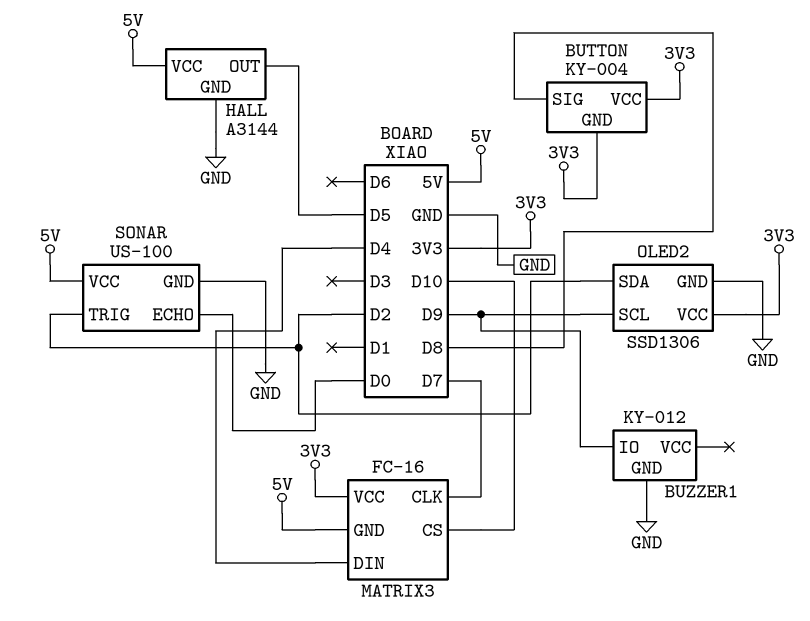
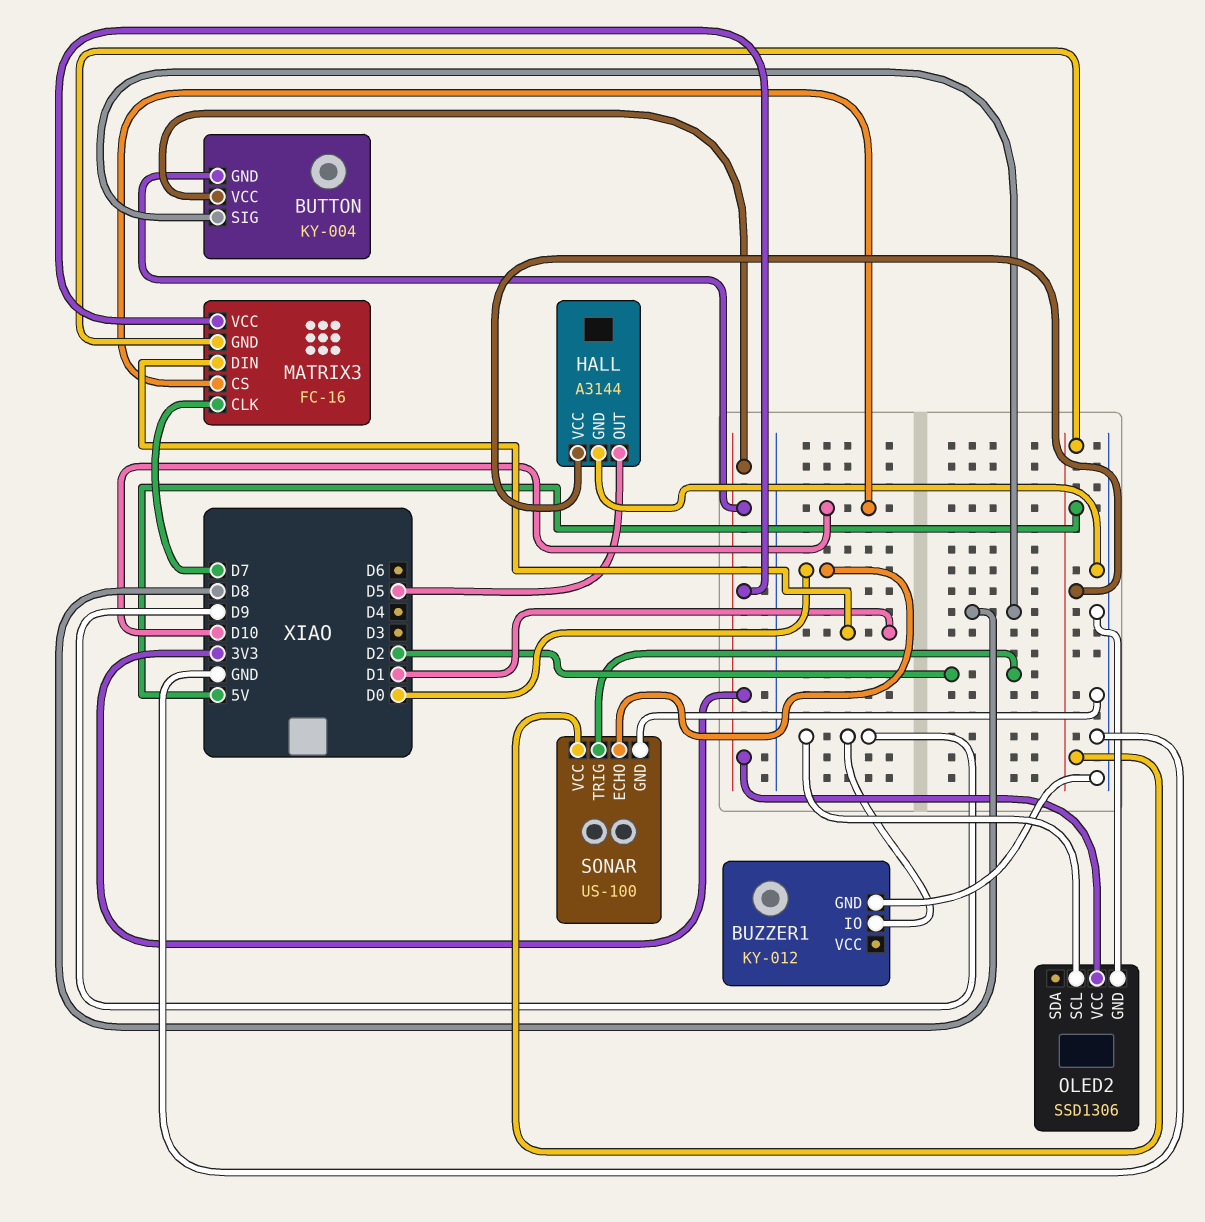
MATRIX3 pin DIN: D4 -> D1
OLED2 pin SDA: D2 -> none

